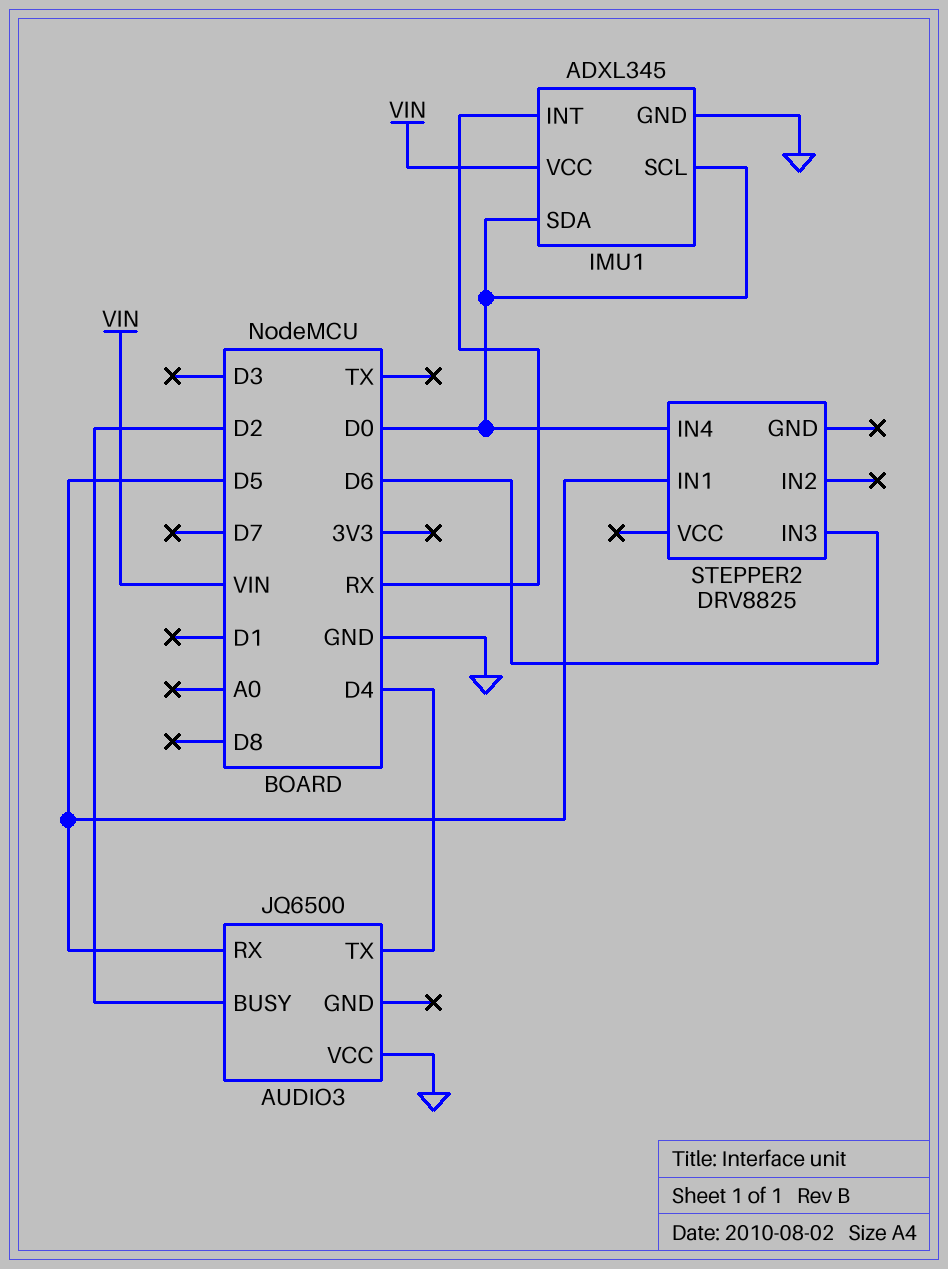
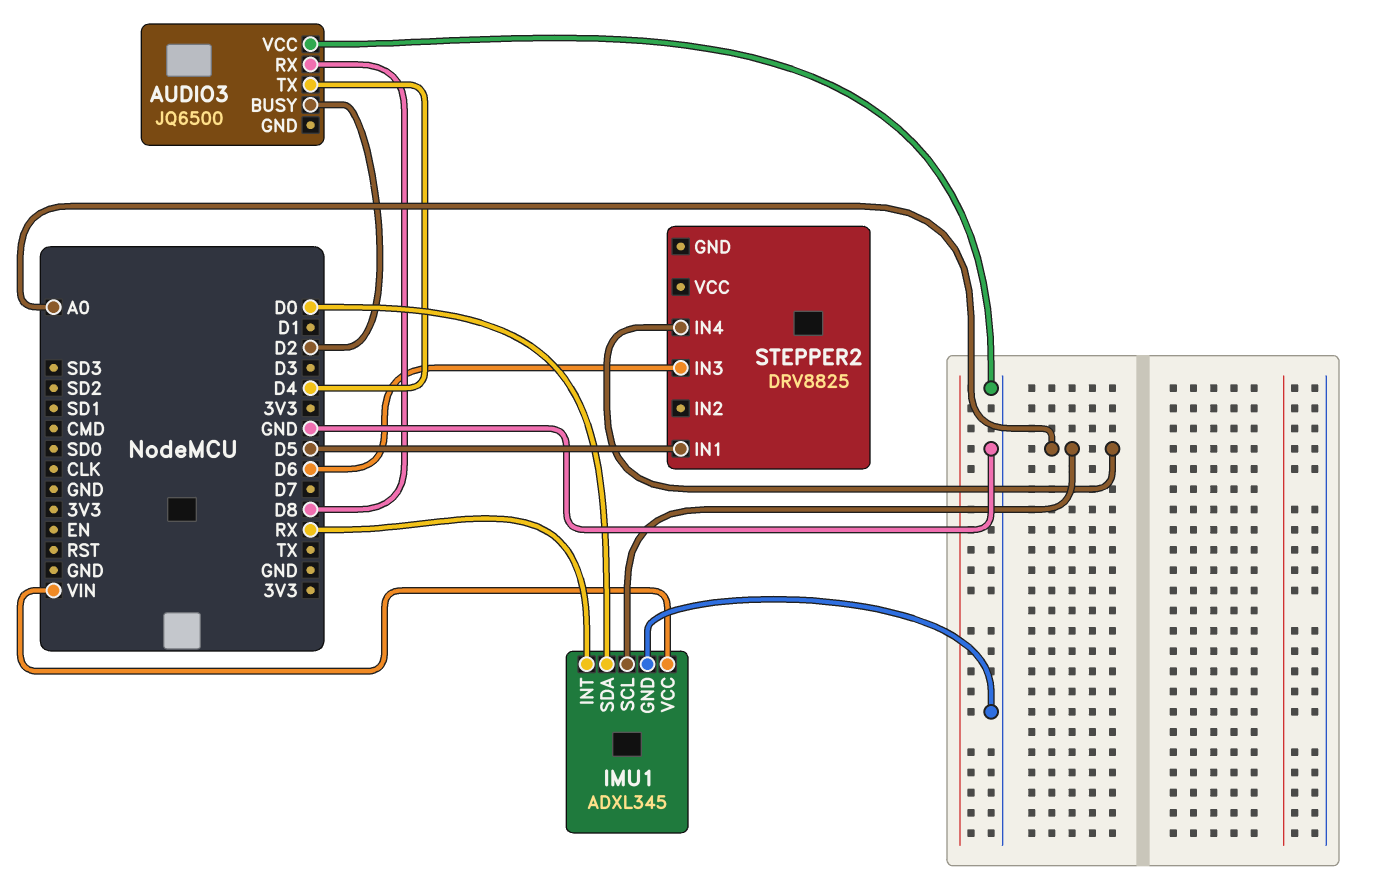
AUDIO3 pin RX: D5 -> D8
IMU1 pin SCL: D0 -> A0
STEPPER2 pin IN4: D0 -> A0

